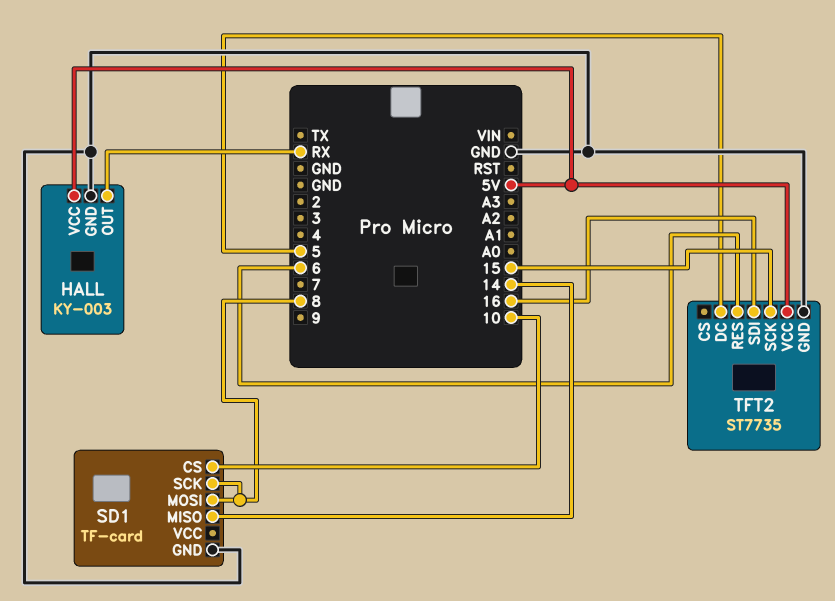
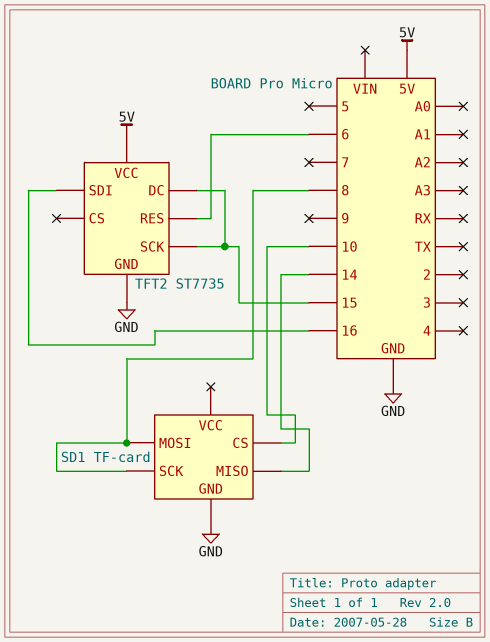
HALL: KY-003 -> none
HALL pin GND: GND -> none
HALL pin OUT: RX -> none
HALL pin VCC: 5V -> none
TFT2 pin DC: 5 -> 15

